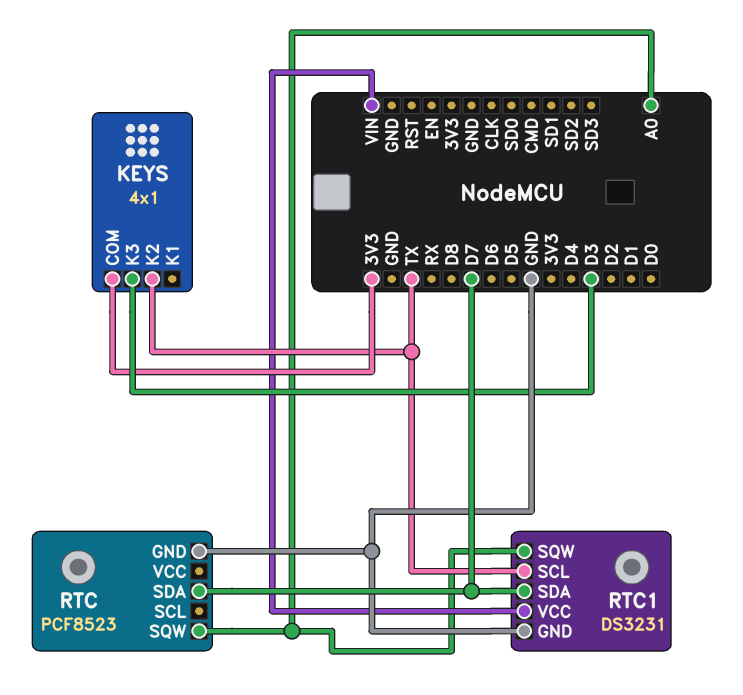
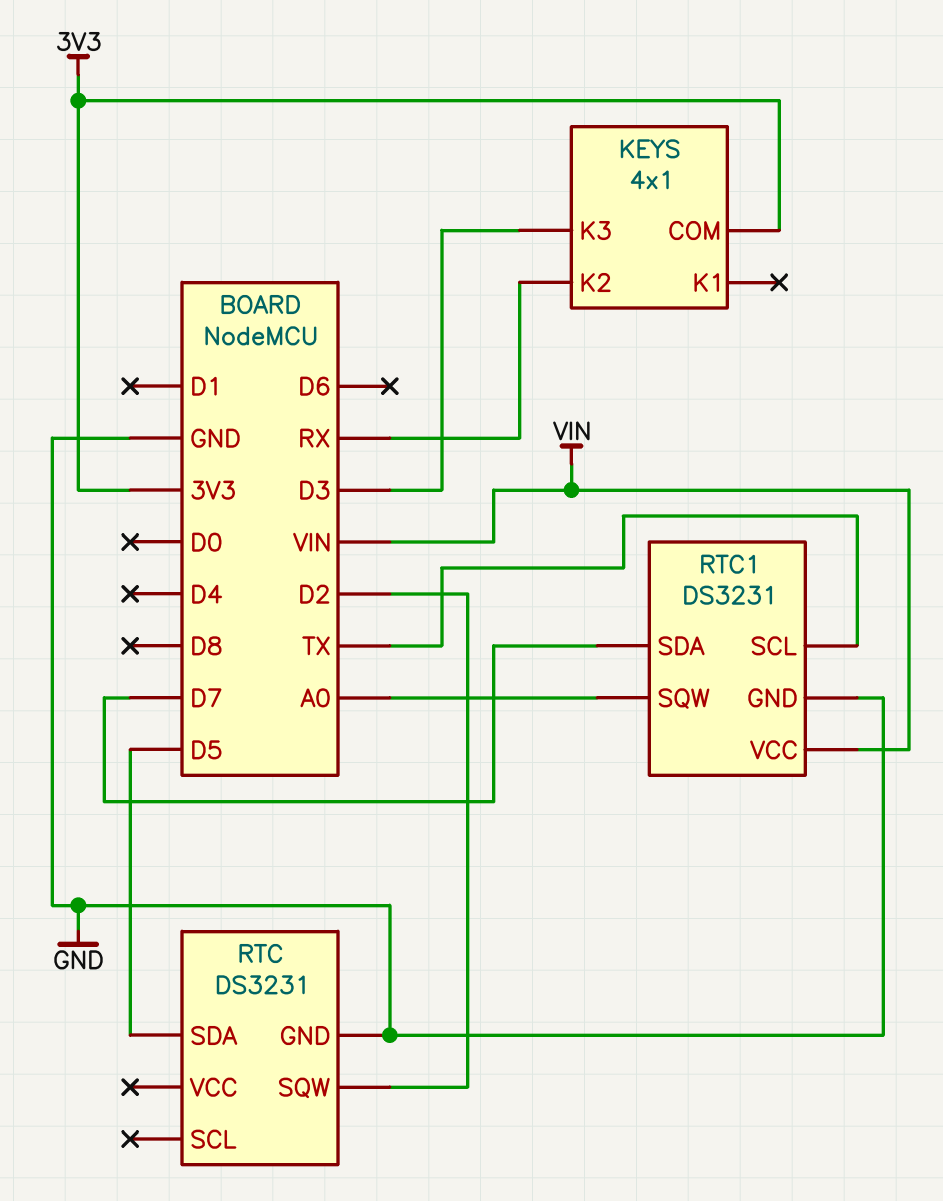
KEYS pin K2: TX -> RX
RTC: PCF8523 -> DS3231
RTC pin SDA: D7 -> D5
RTC pin SQW: A0 -> D2

